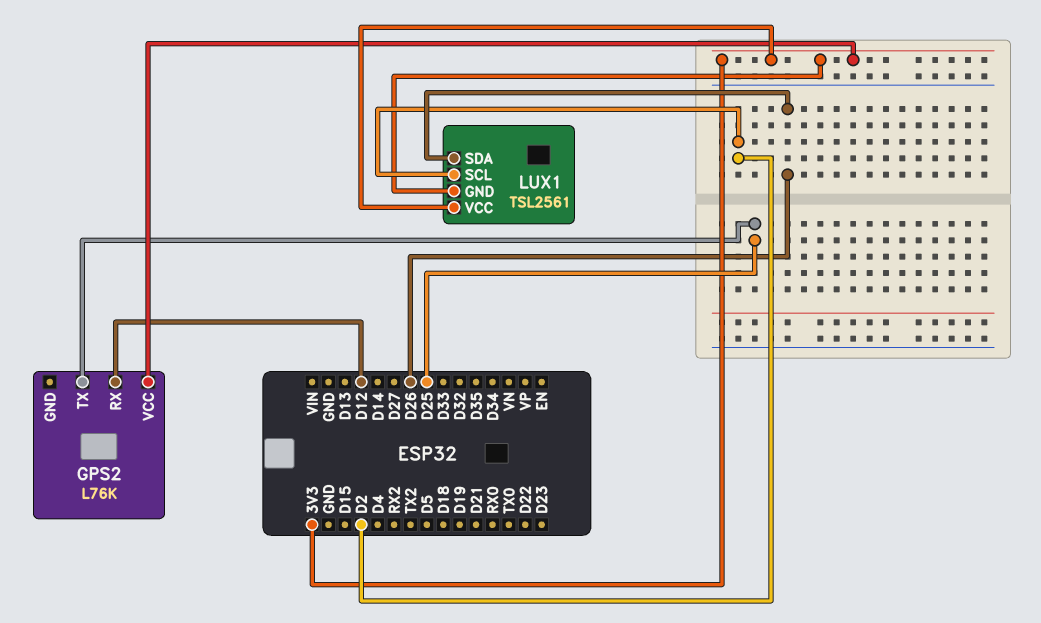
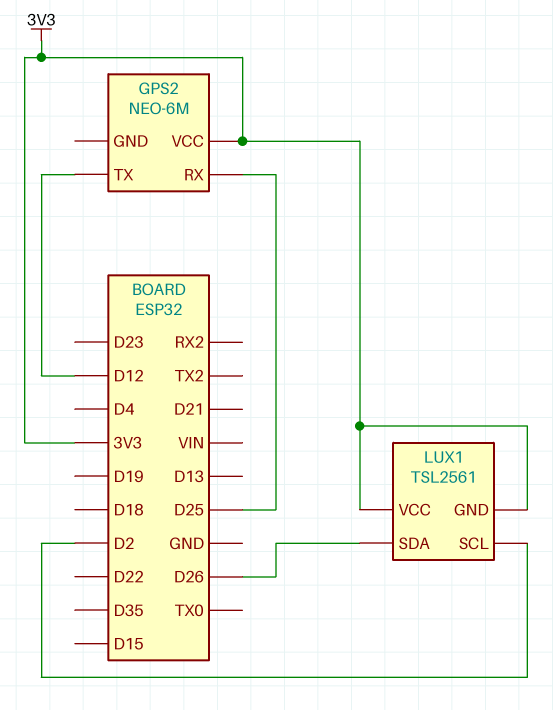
GPS2: L76K -> NEO-6M
GPS2 pin RX: D12 -> D25
GPS2 pin TX: D25 -> D12

